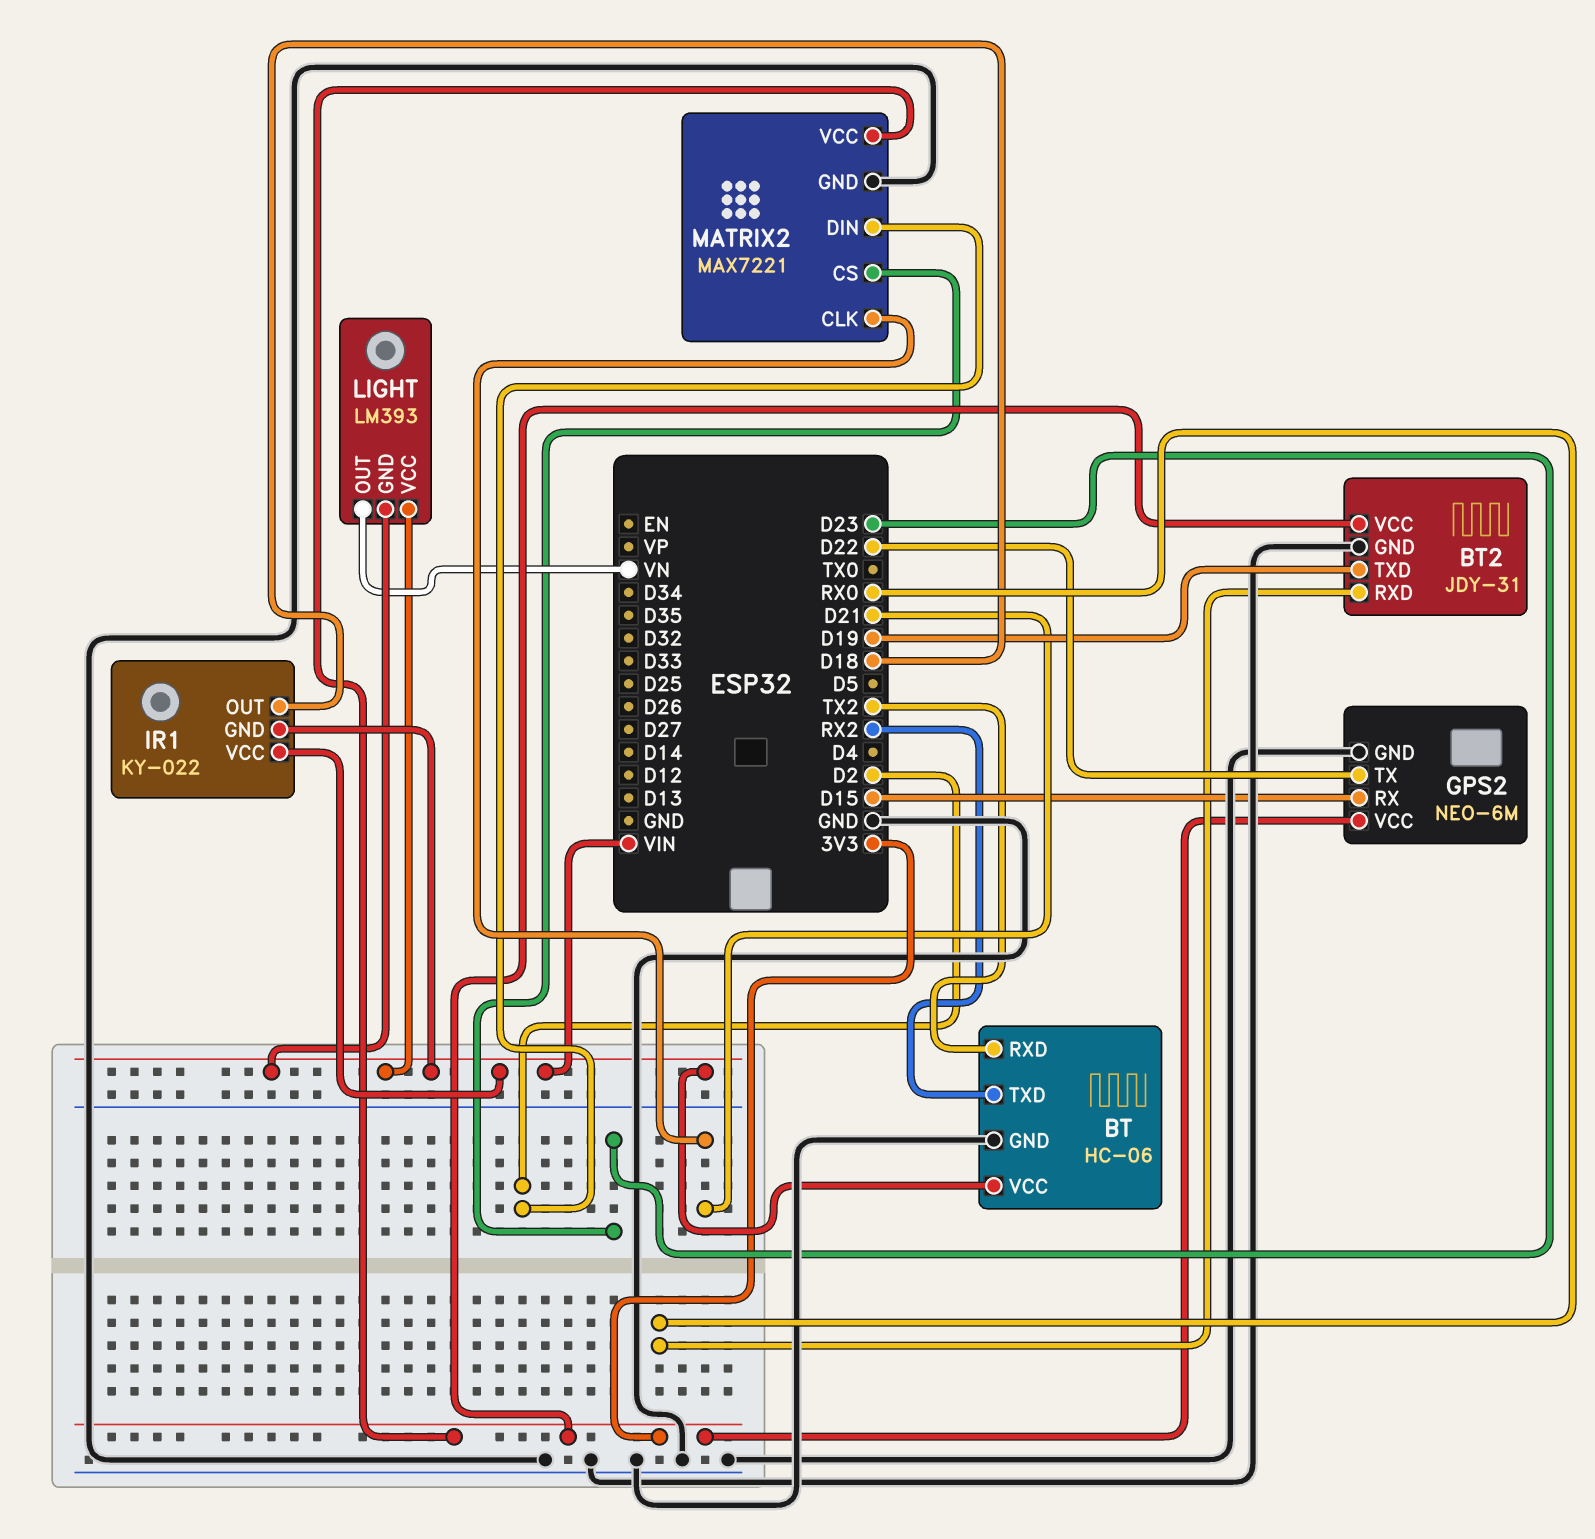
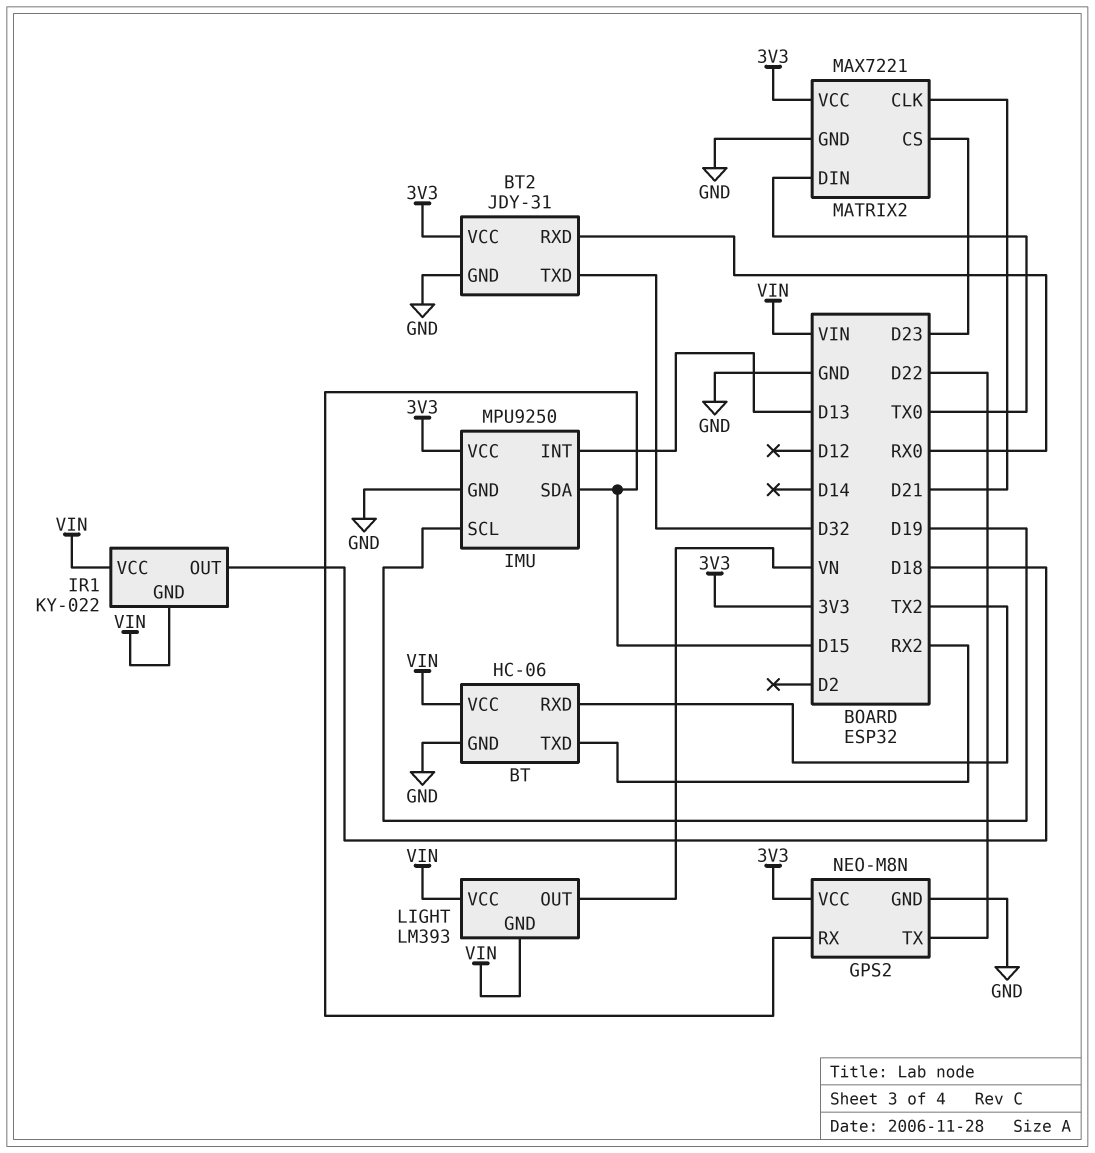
BT2 pin TXD: D19 -> D32
GPS2: NEO-6M -> NEO-M8N
IMU: none -> MPU9250
IMU pin GND: none -> GND
IMU pin INT: none -> D13
IMU pin SCL: none -> D19
IMU pin SDA: none -> D15
IMU pin VCC: none -> 3V3
MATRIX2 pin DIN: D2 -> TX0

